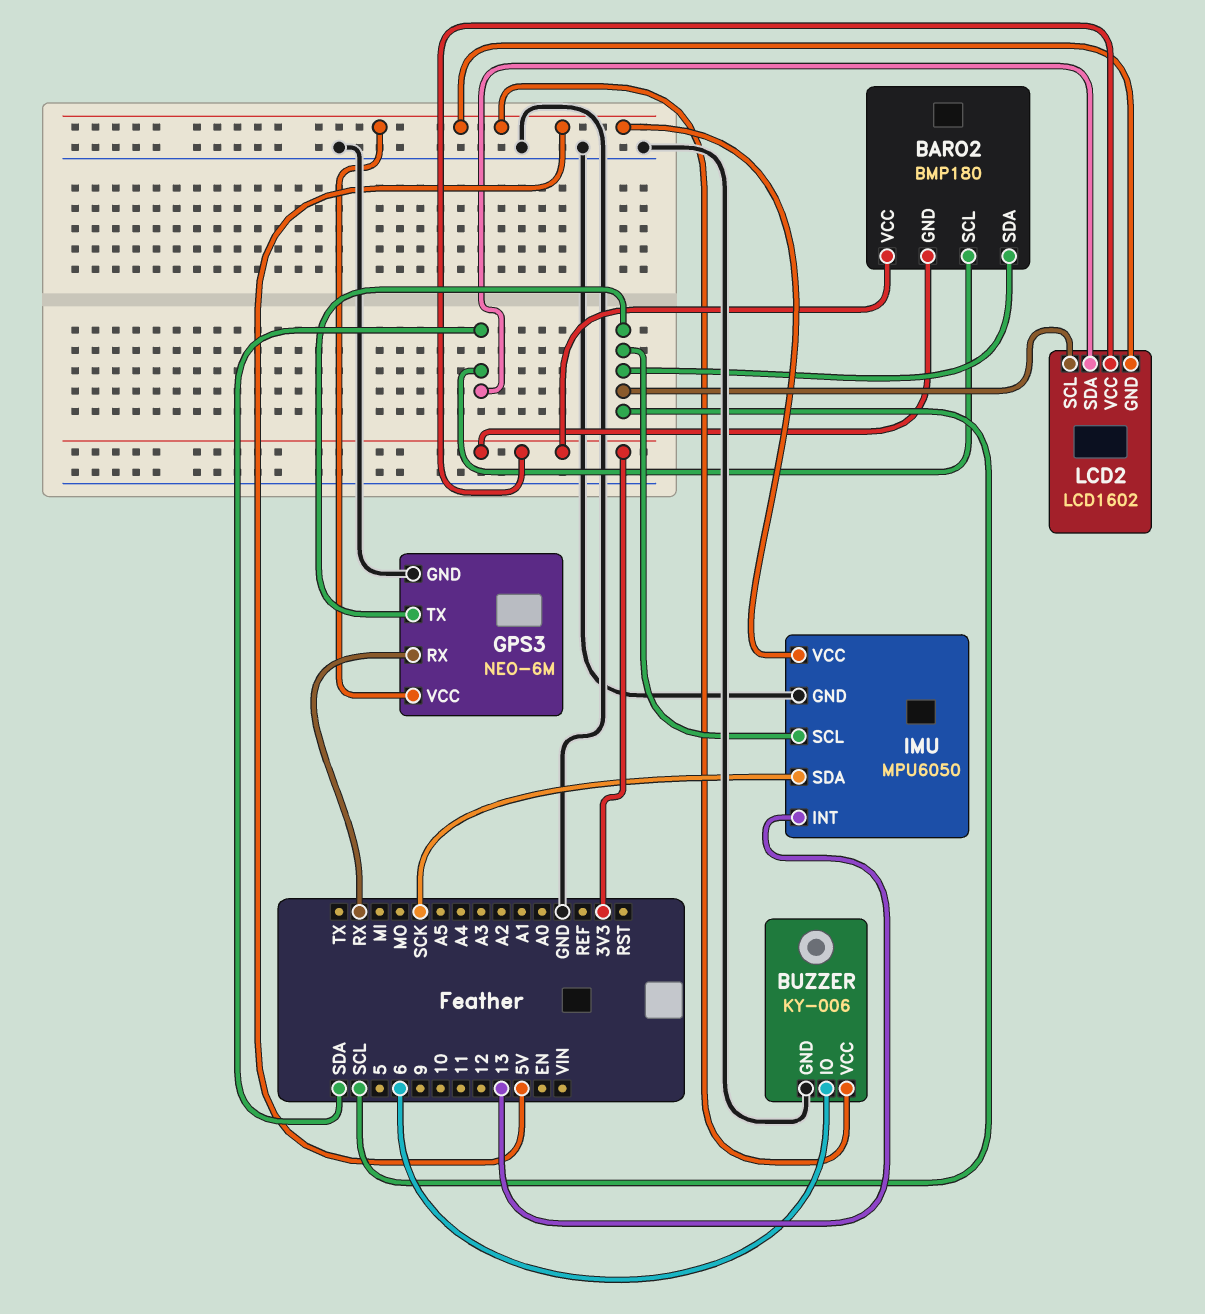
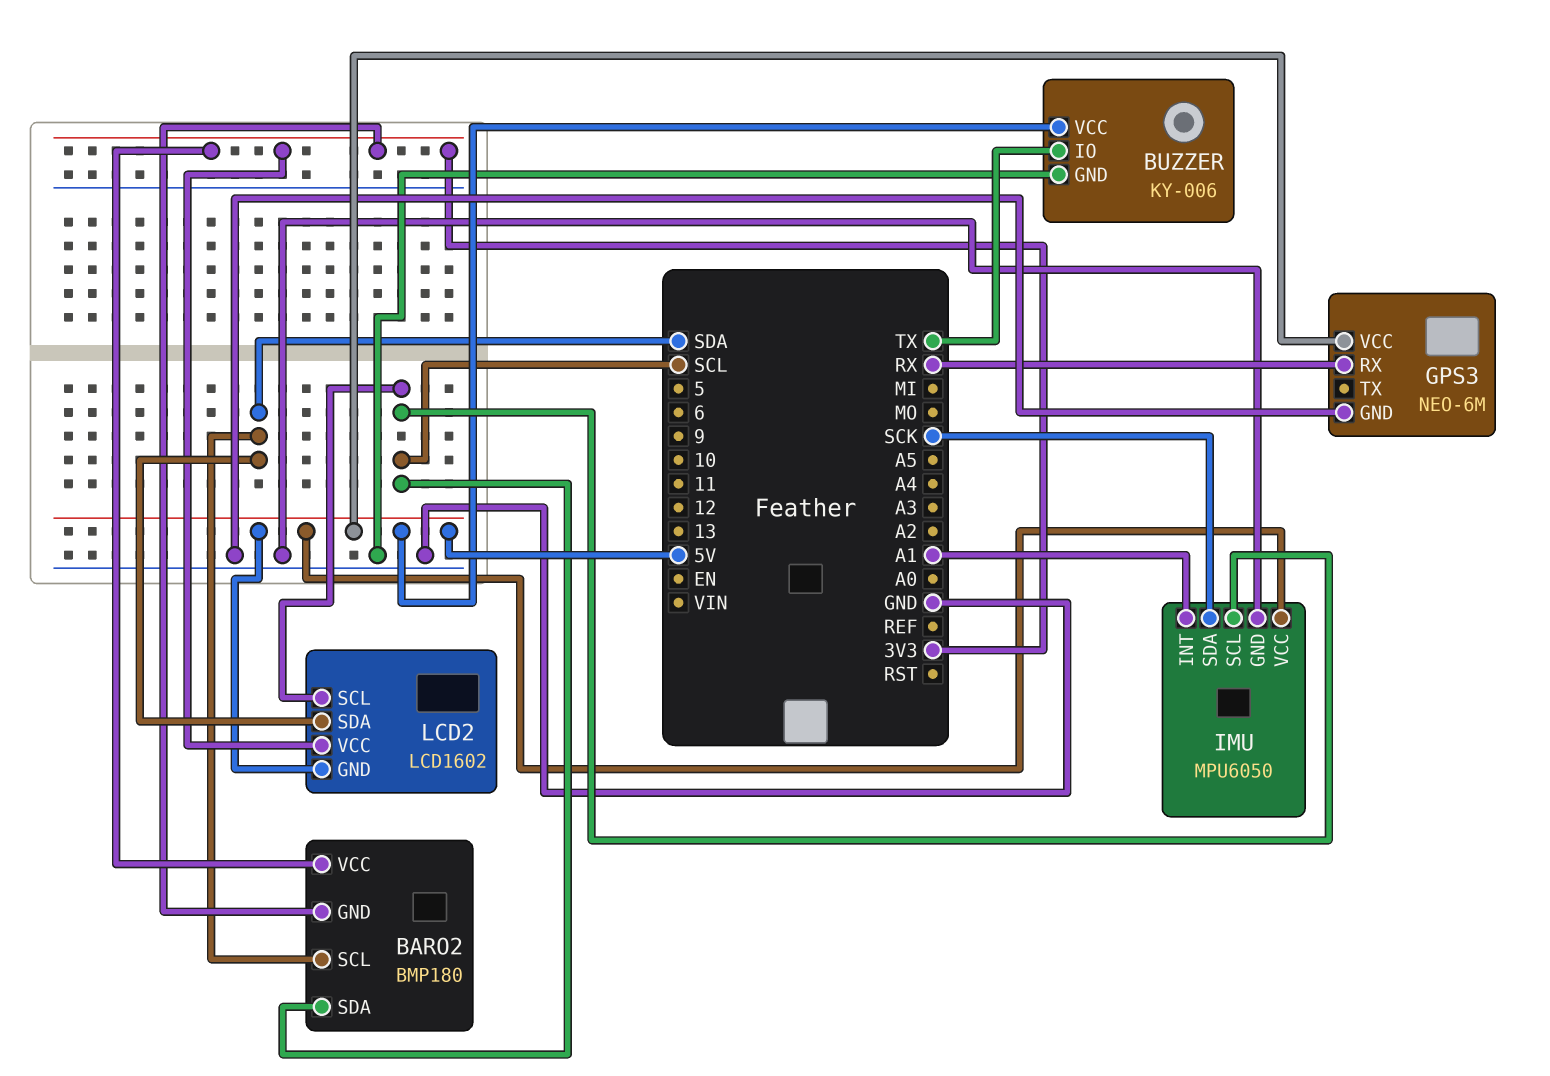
BUZZER pin IO: 6 -> TX
GPS3 pin TX: SCL -> none
IMU pin INT: 13 -> A1

